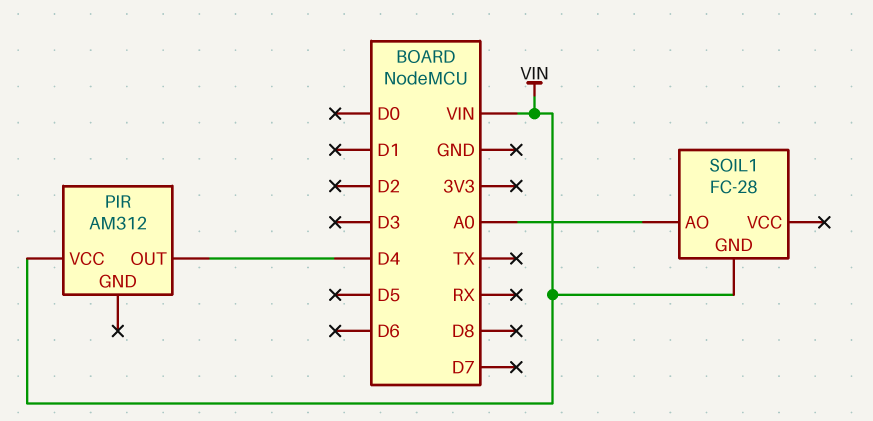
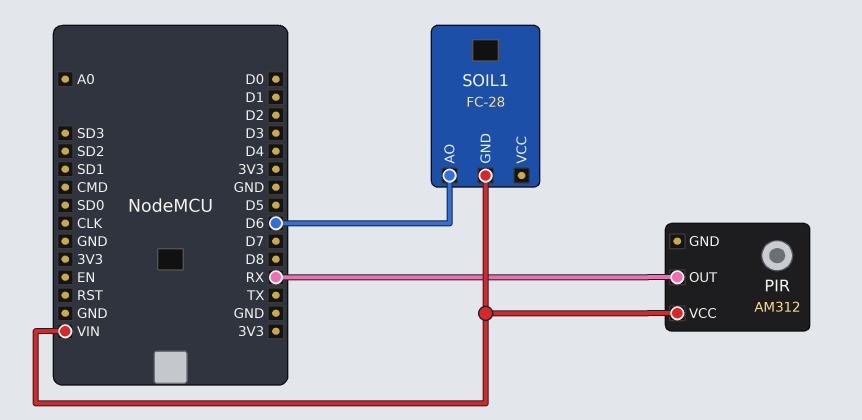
PIR pin OUT: D4 -> RX
SOIL1 pin AO: A0 -> D6

